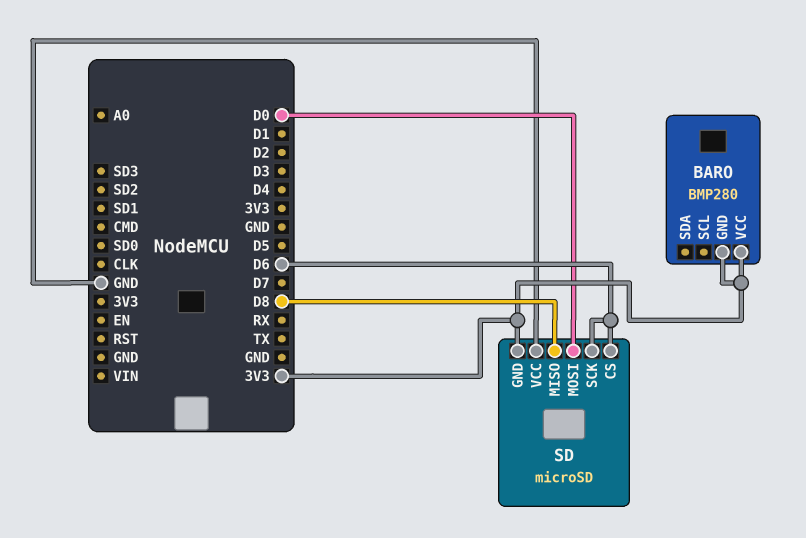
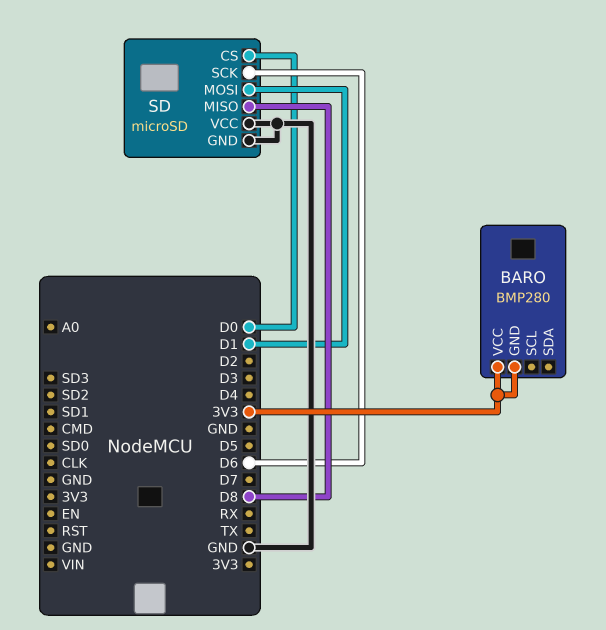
SD pin CS: D6 -> D0
SD pin GND: 3V3 -> GND
SD pin MOSI: D0 -> D1

